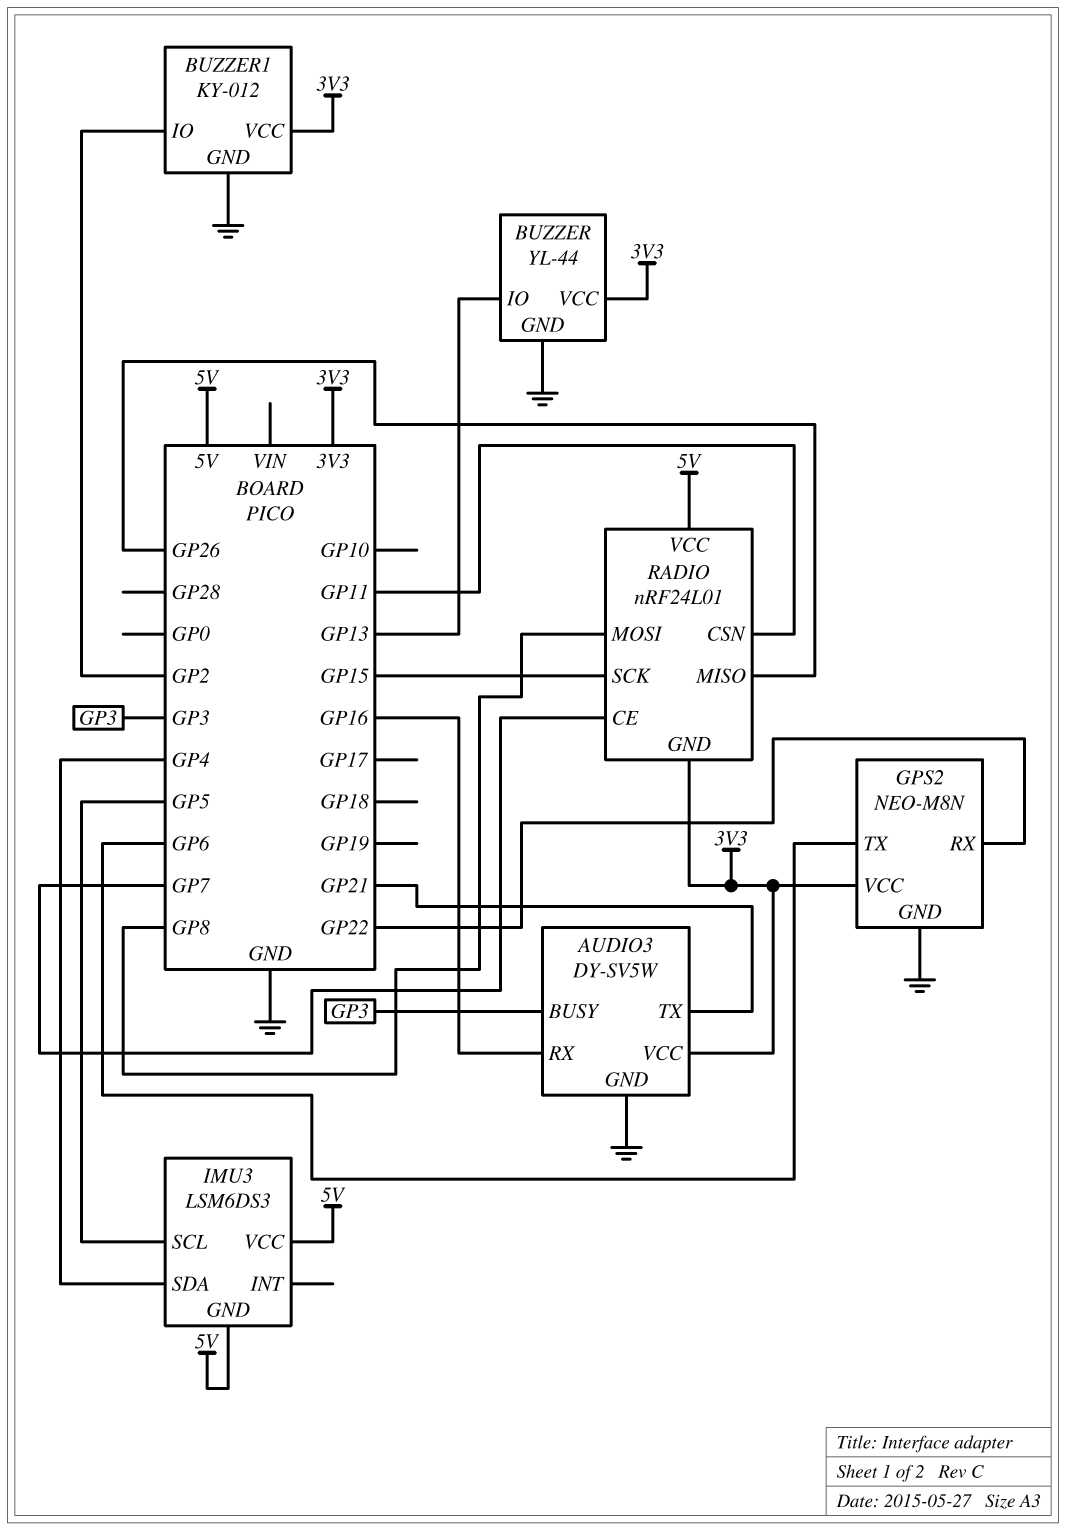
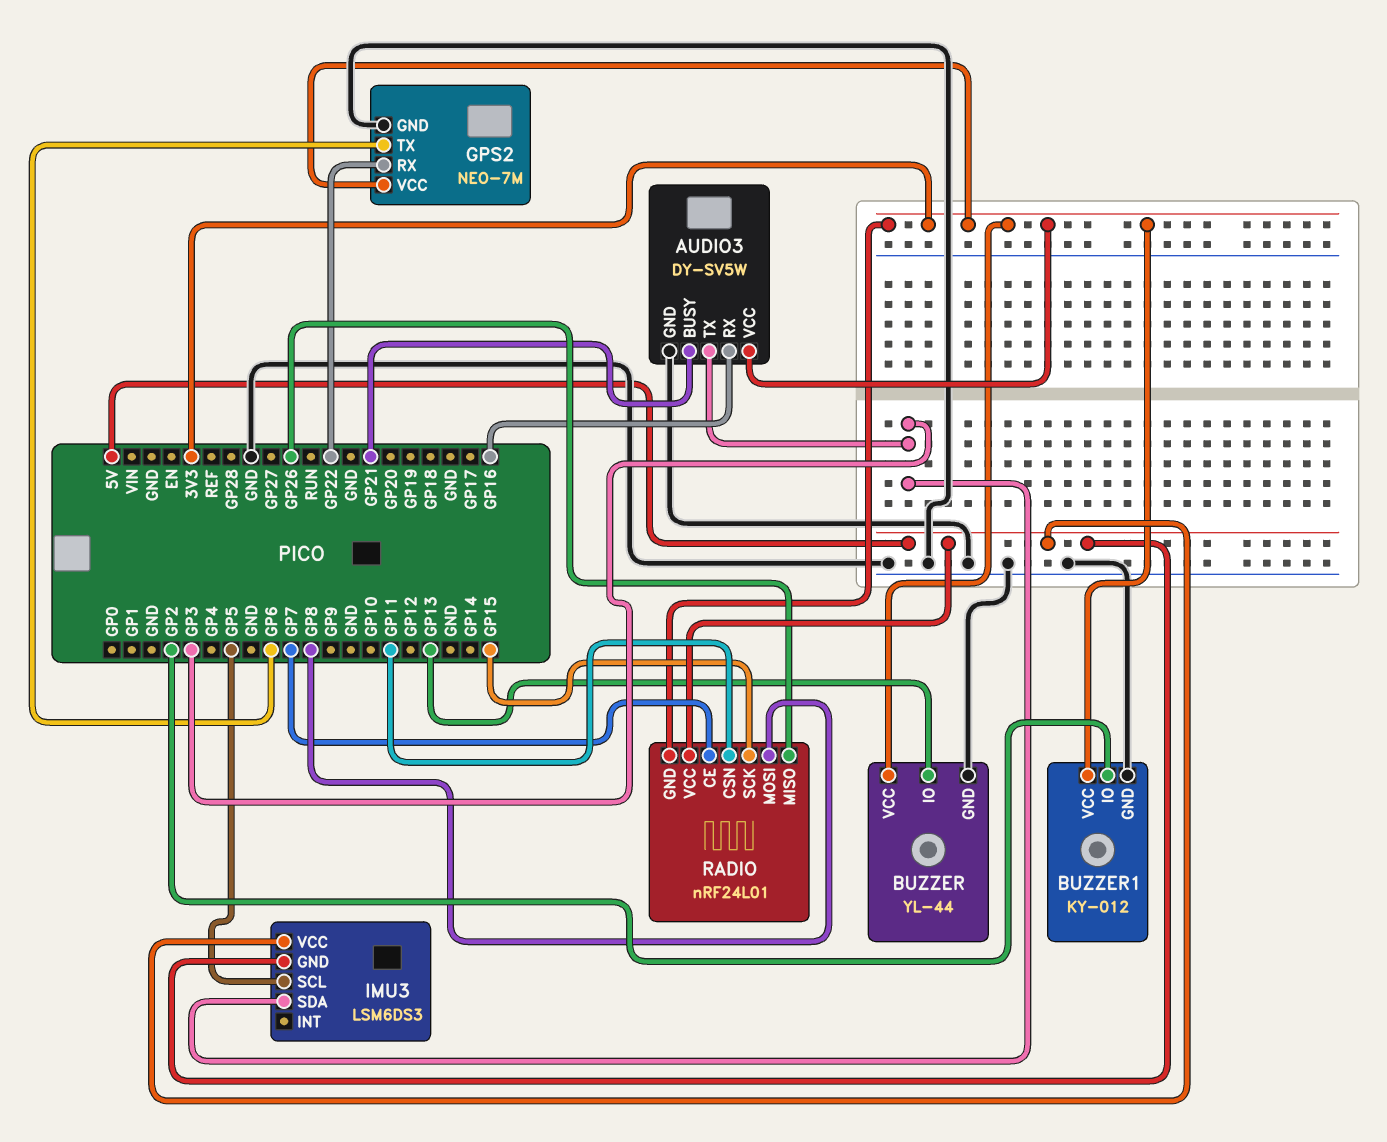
AUDIO3 pin BUSY: GP3 -> GP21
AUDIO3 pin TX: GP21 -> GP3
GPS2: NEO-M8N -> NEO-7M
IMU3 pin SDA: GP4 -> GP3

